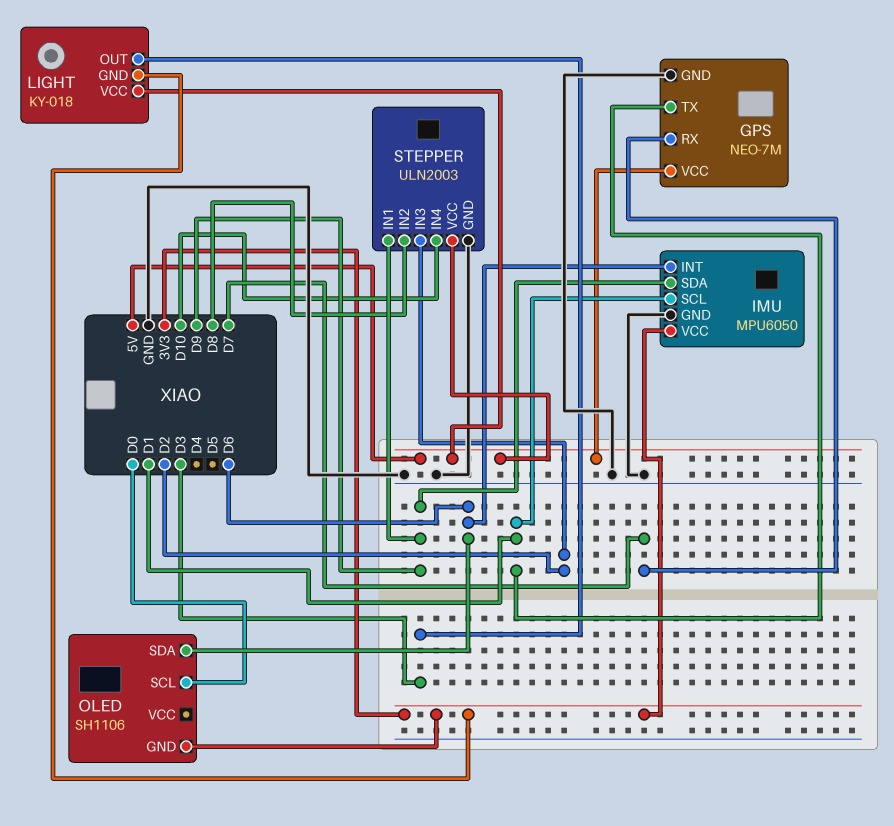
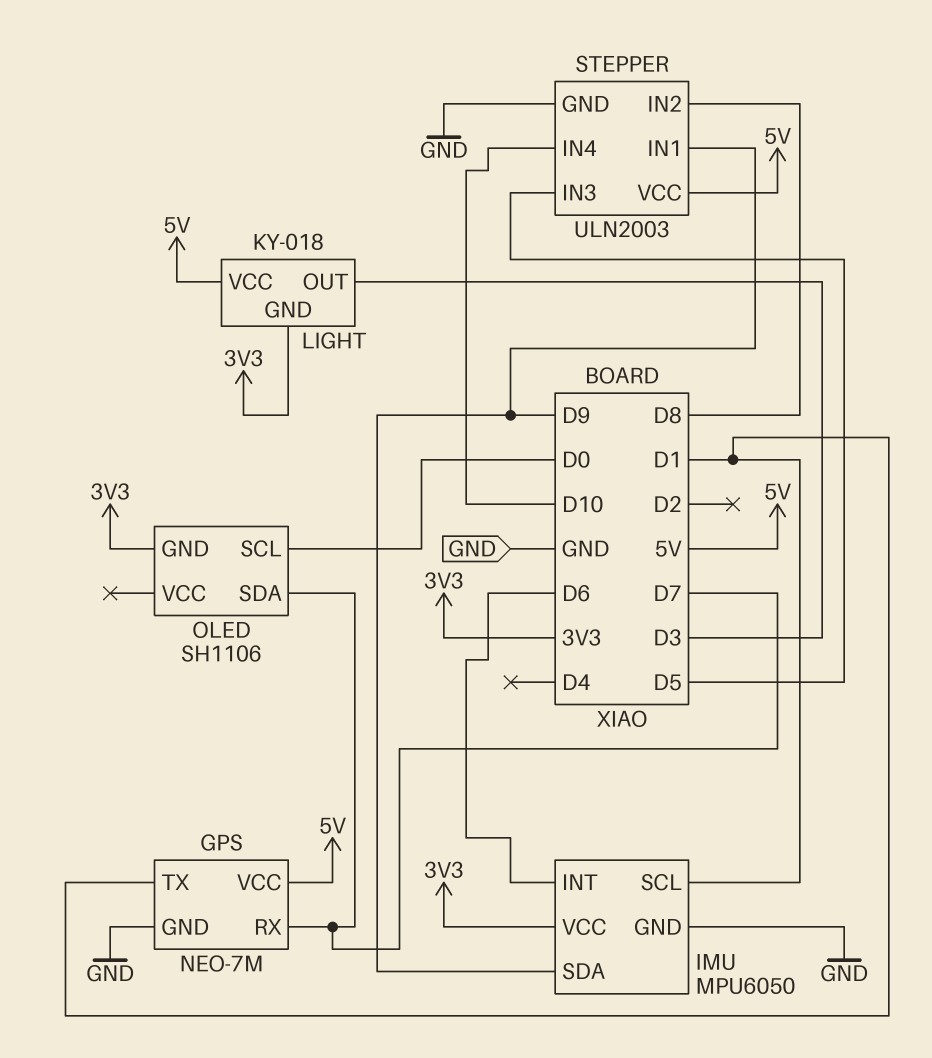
OLED pin SDA: D6 -> D7
STEPPER pin IN3: D2 -> D5

